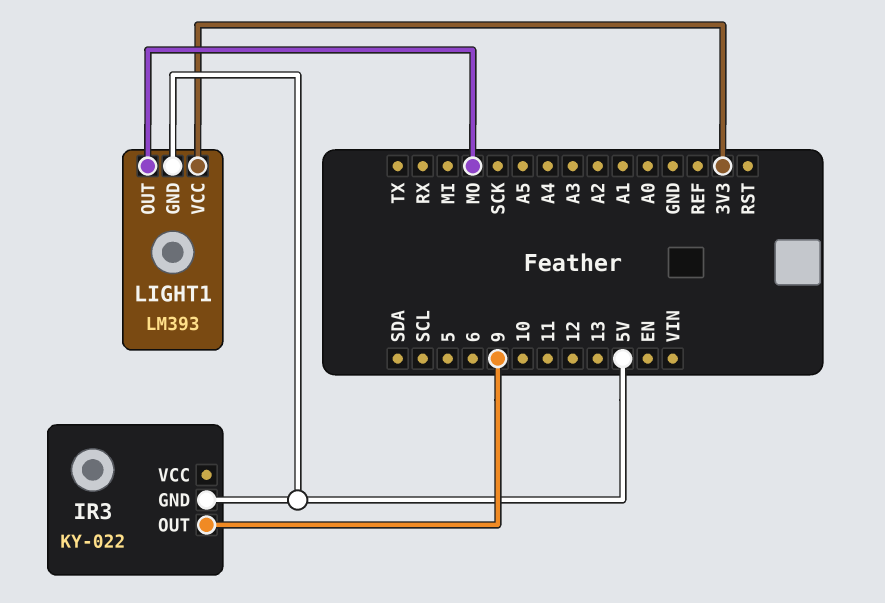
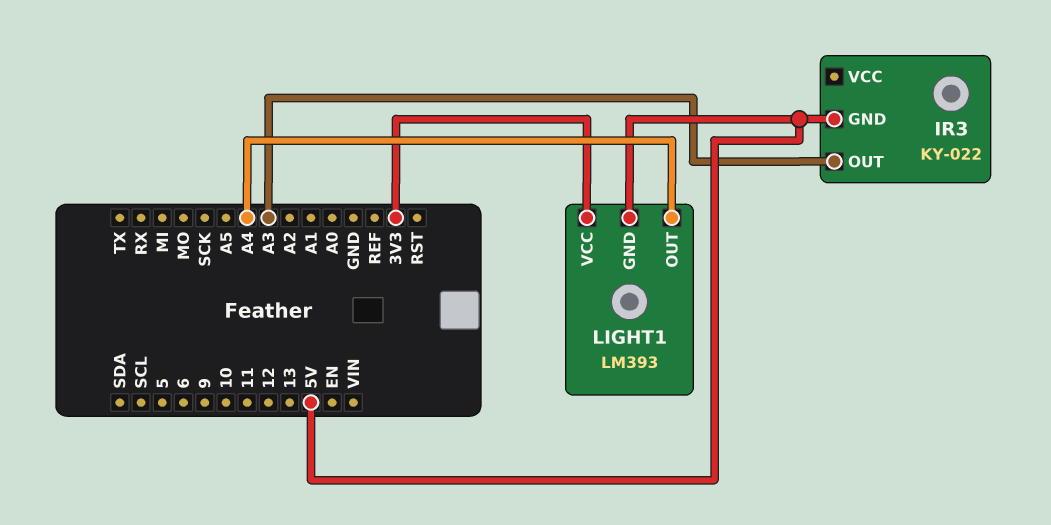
IR3 pin OUT: 9 -> A3
LIGHT1 pin OUT: MO -> A4

